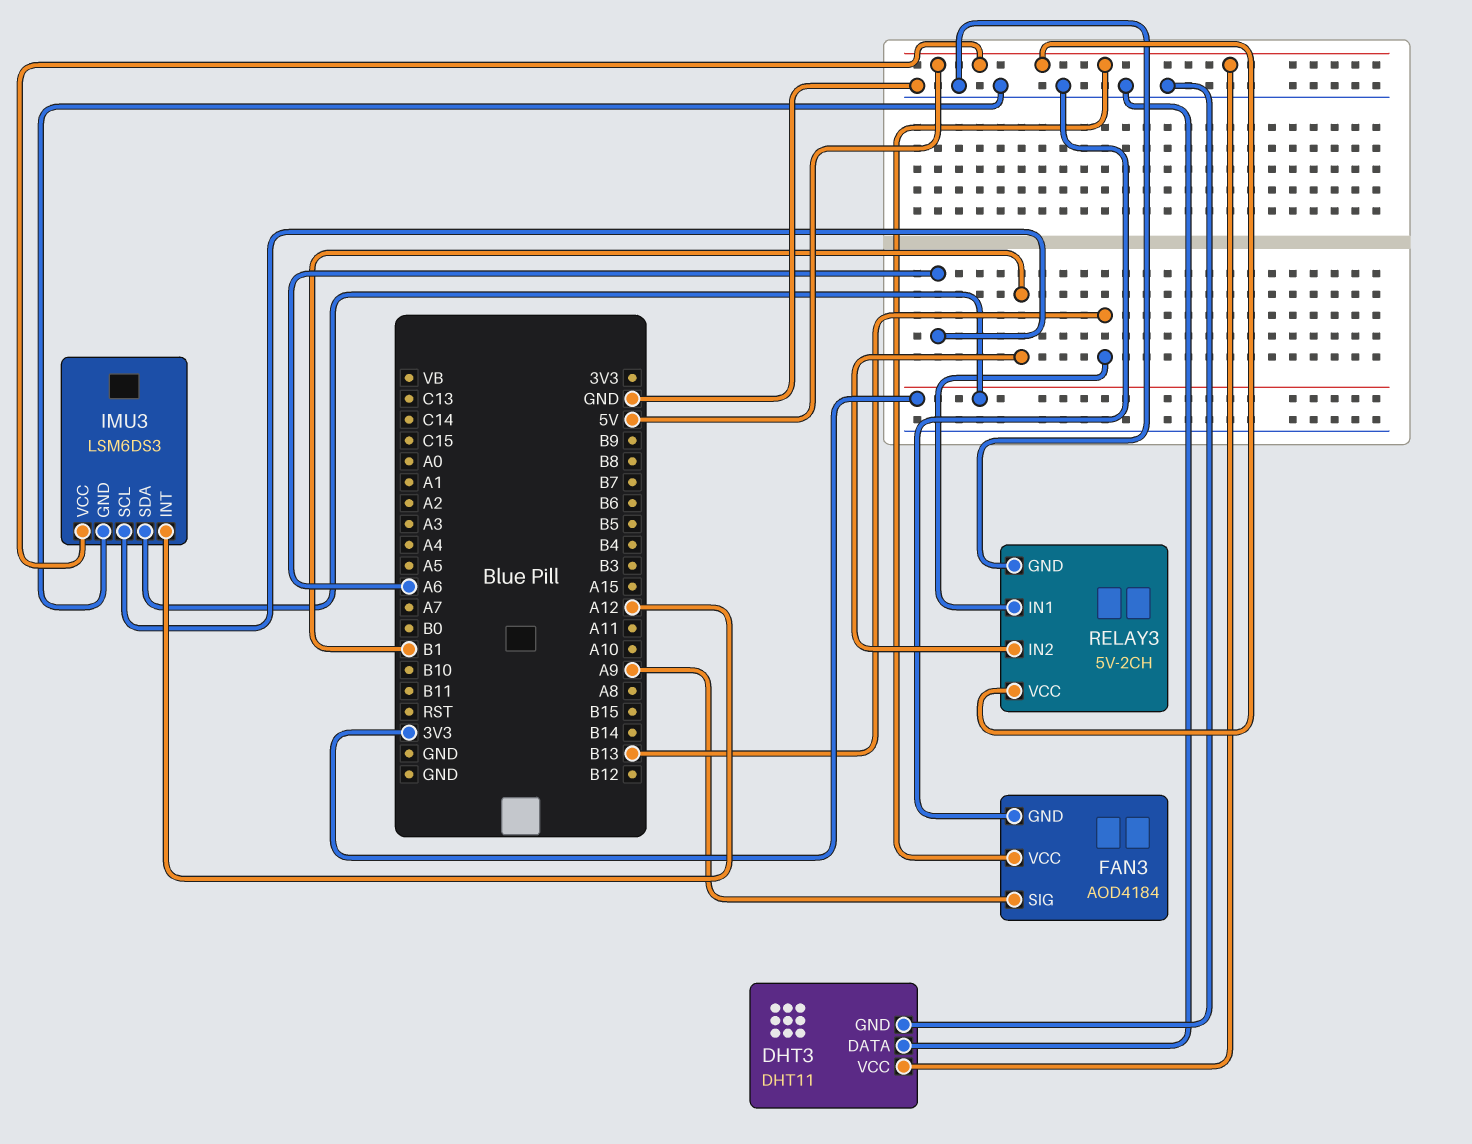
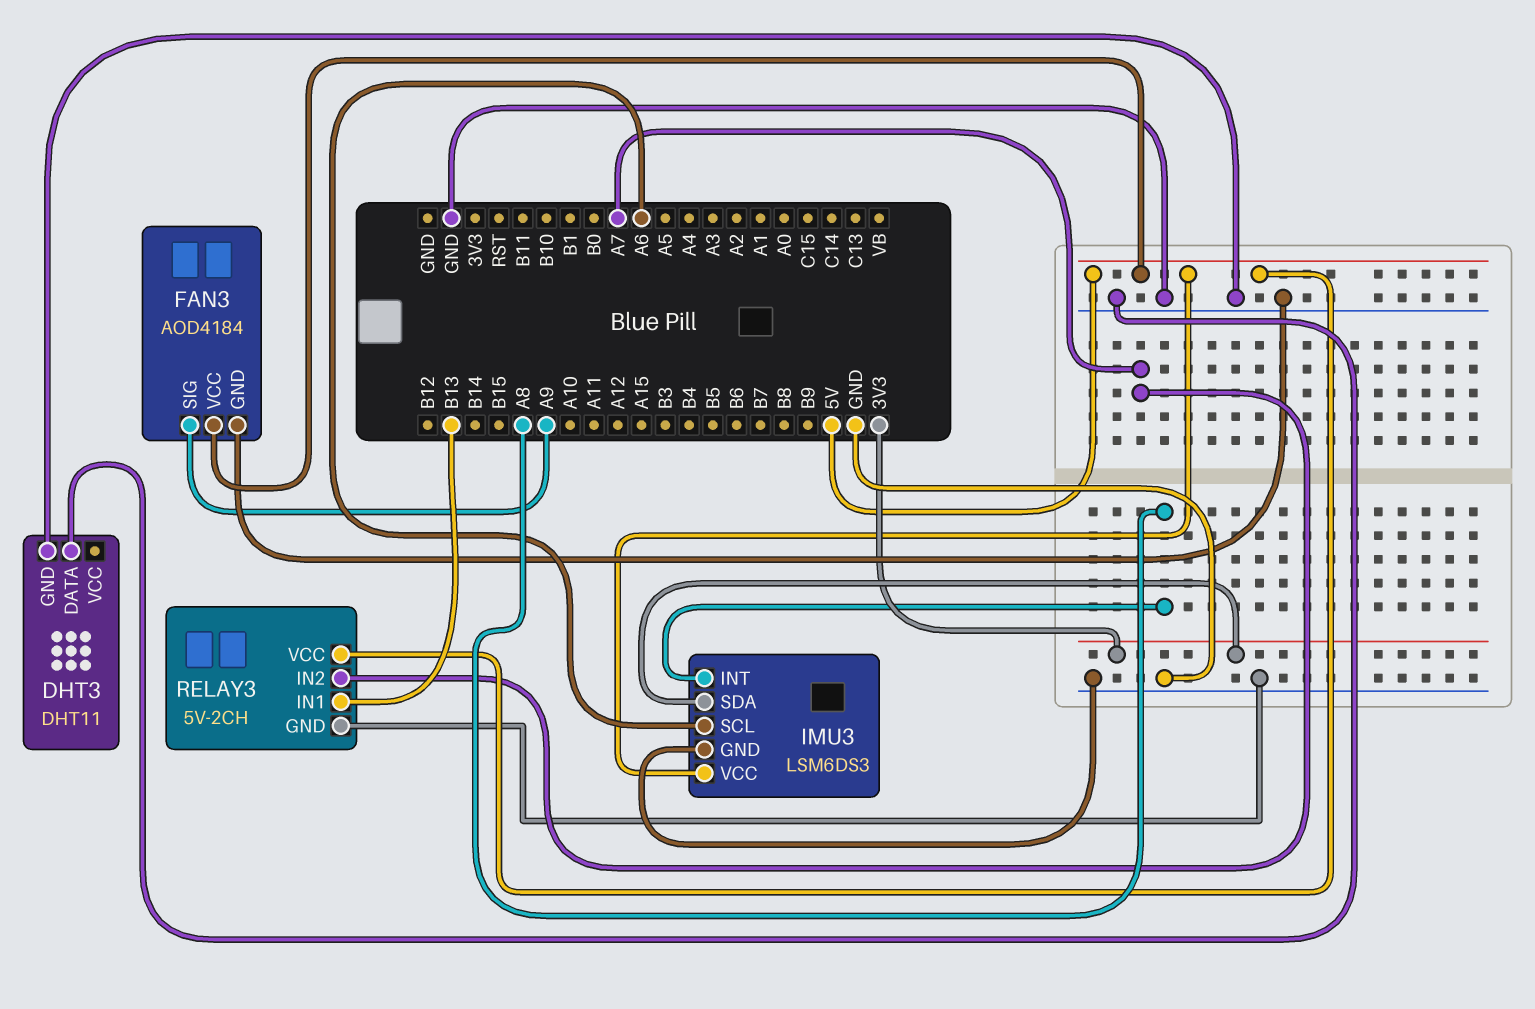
DHT3 pin VCC: 5V -> none
IMU3 pin INT: A12 -> A8
RELAY3 pin IN2: B1 -> A7

